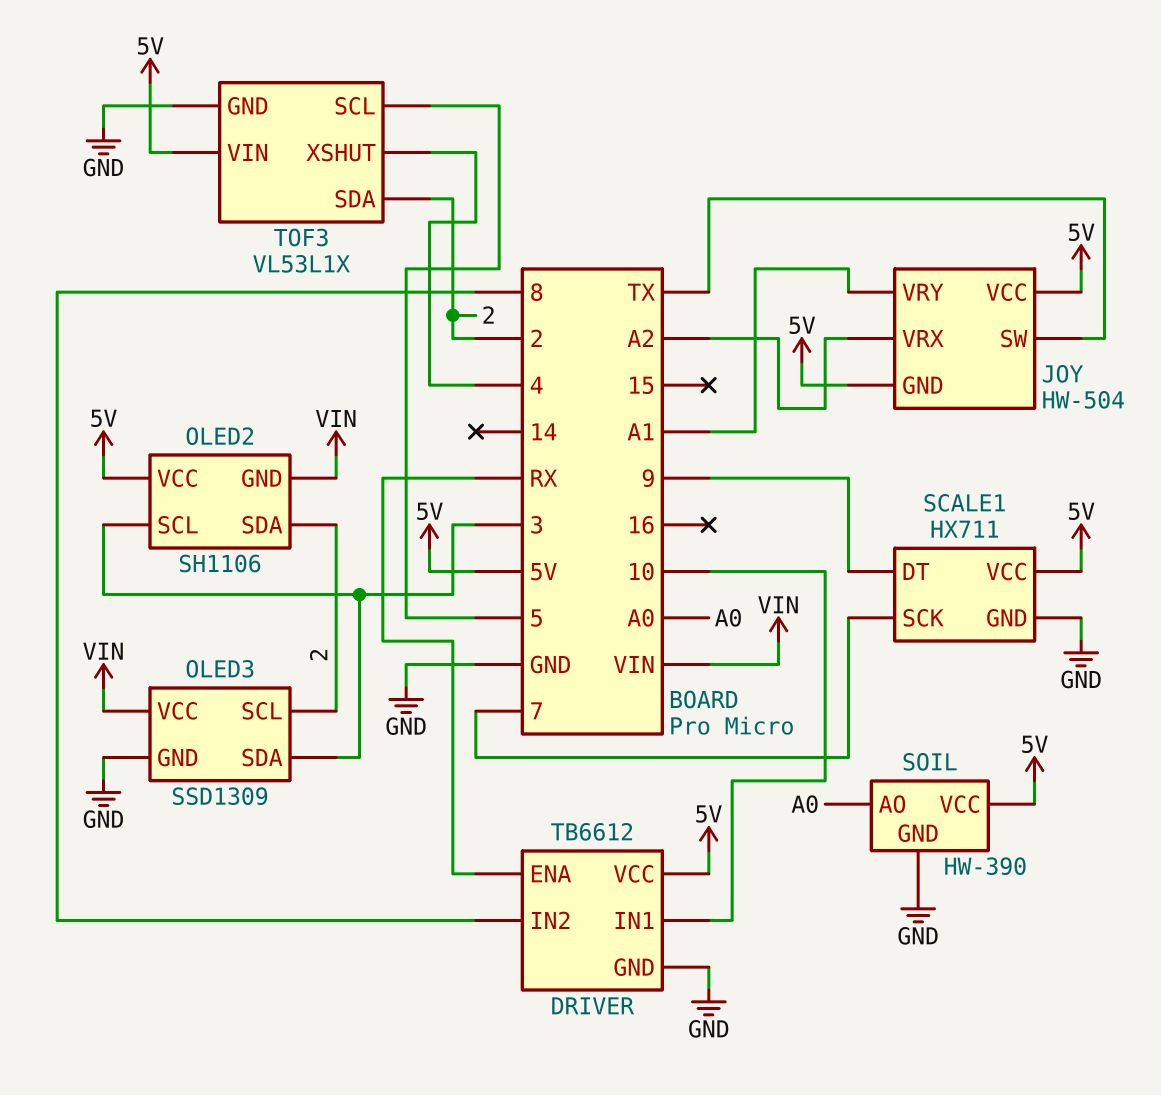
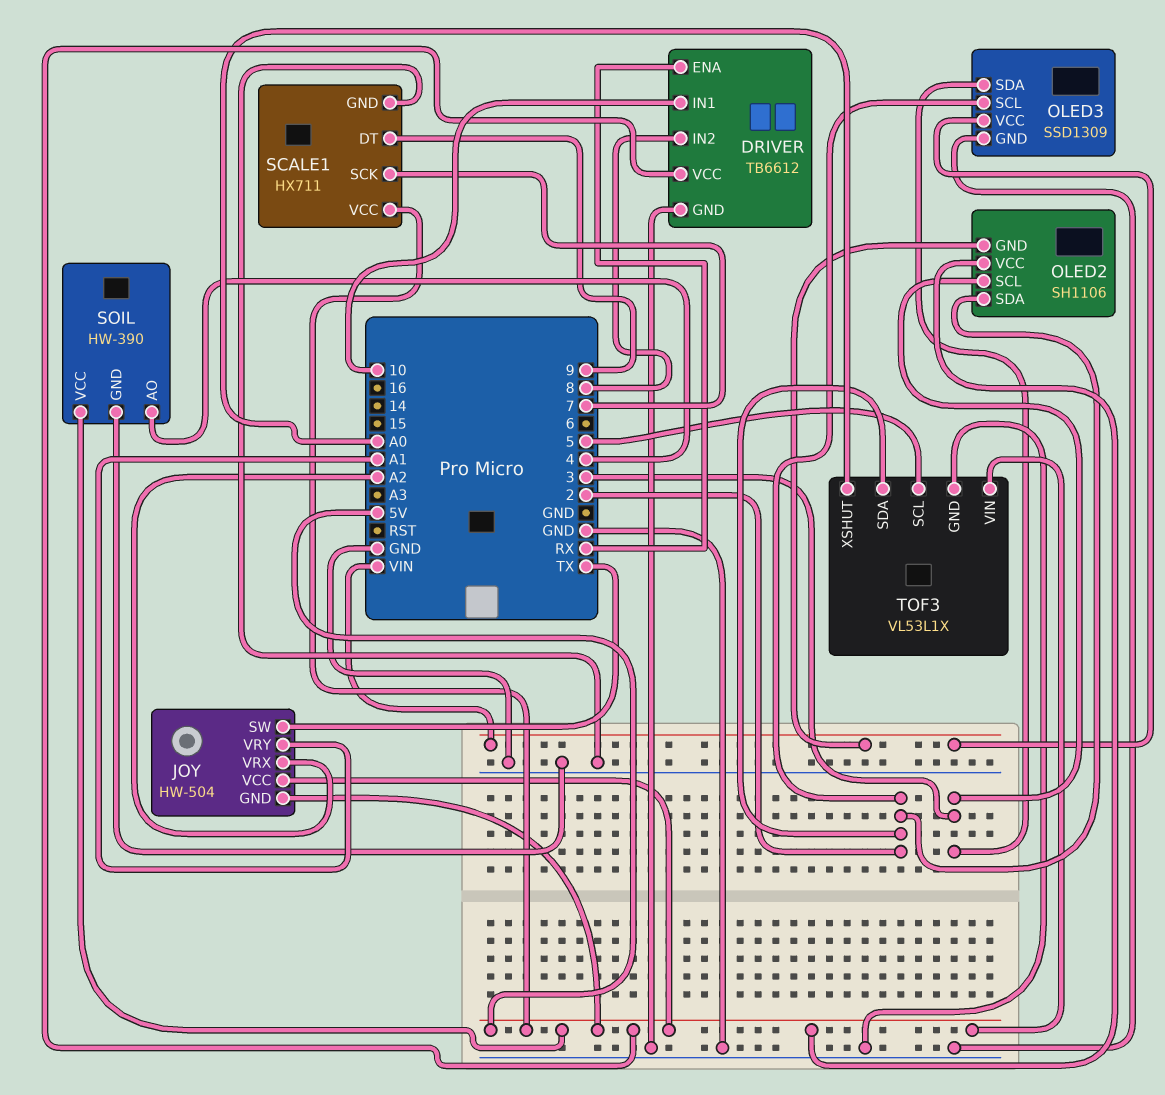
SOIL pin AO: A0 -> 4
TOF3 pin XSHUT: 4 -> A0

